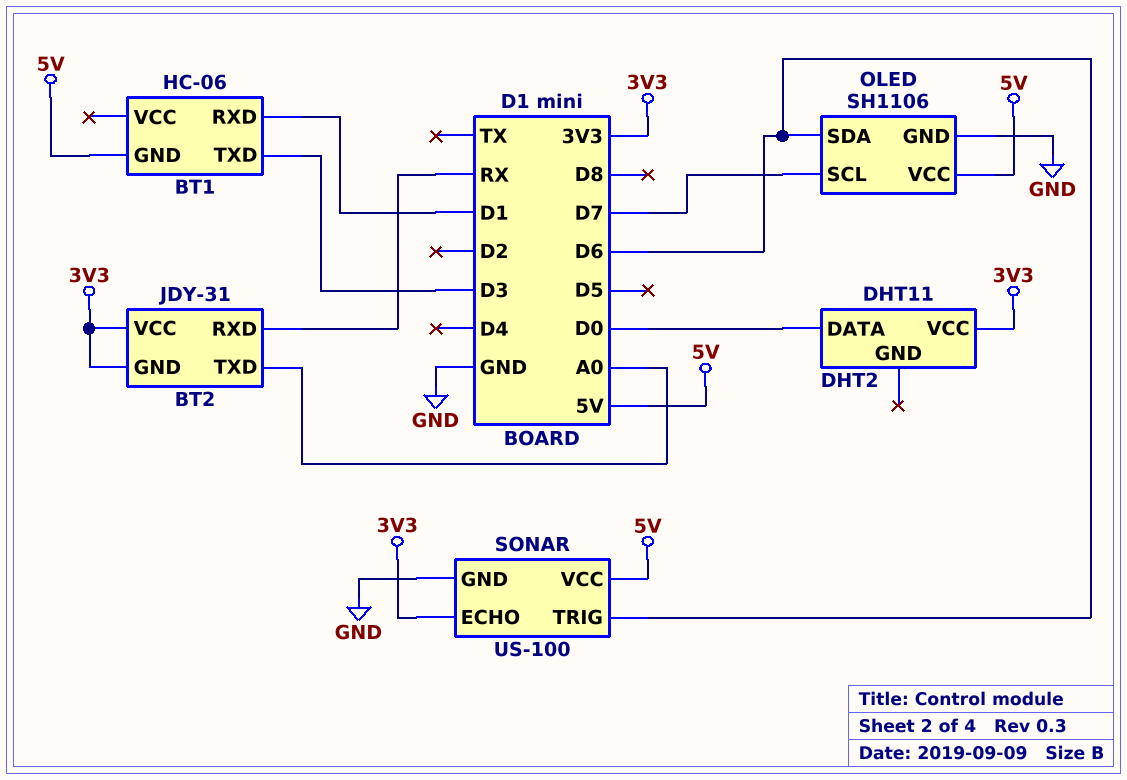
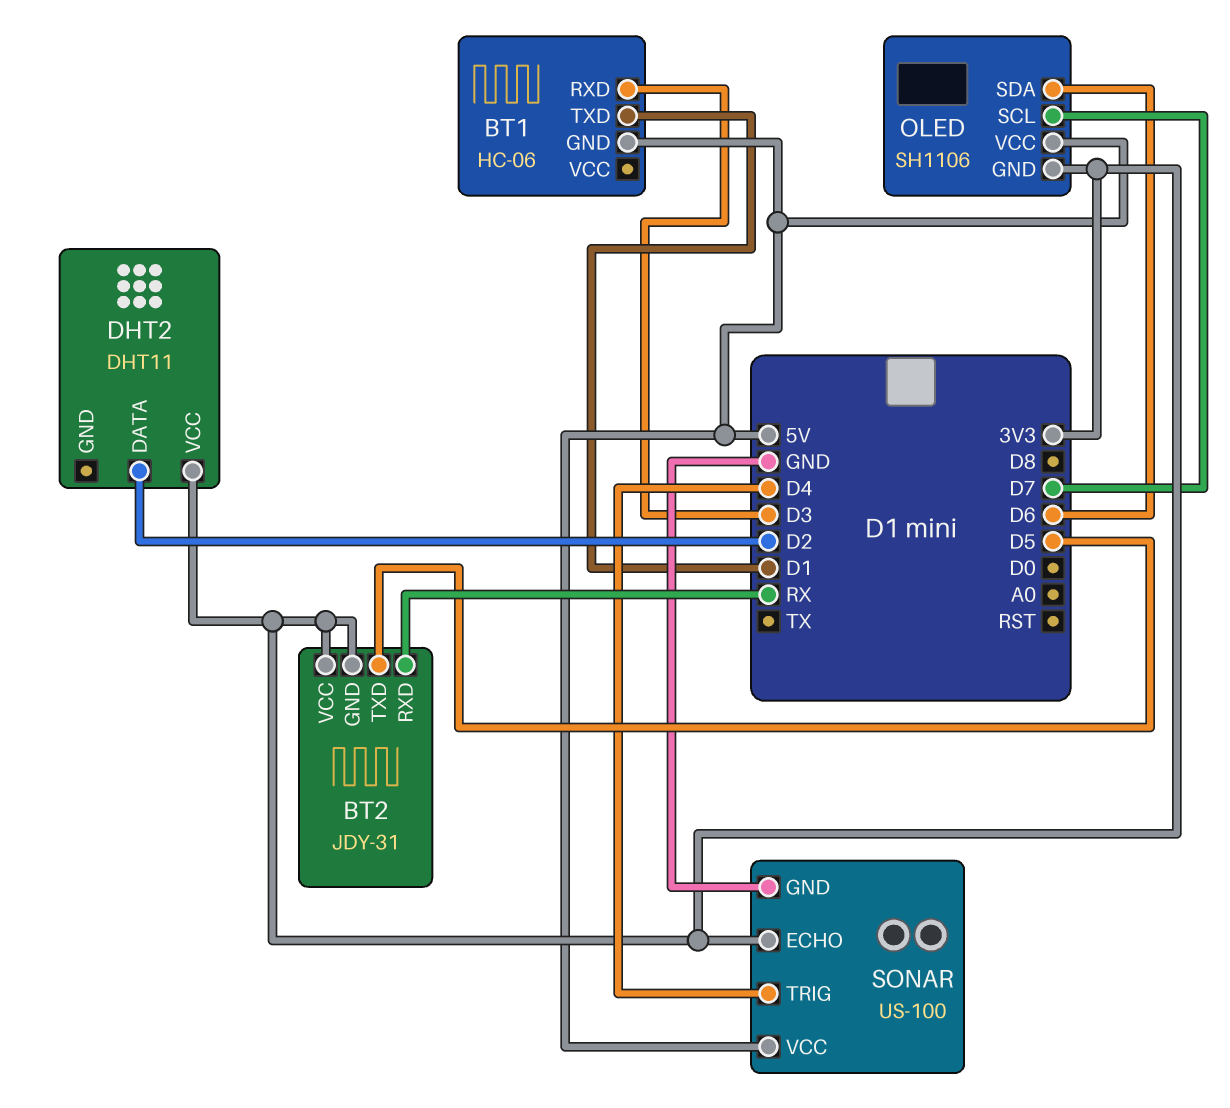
BT1 pin RXD: D1 -> D3
BT1 pin TXD: D3 -> D1
BT2 pin TXD: A0 -> D5
DHT2 pin DATA: D0 -> D2
OLED pin GND: GND -> 3V3
SONAR pin TRIG: D6 -> D4

